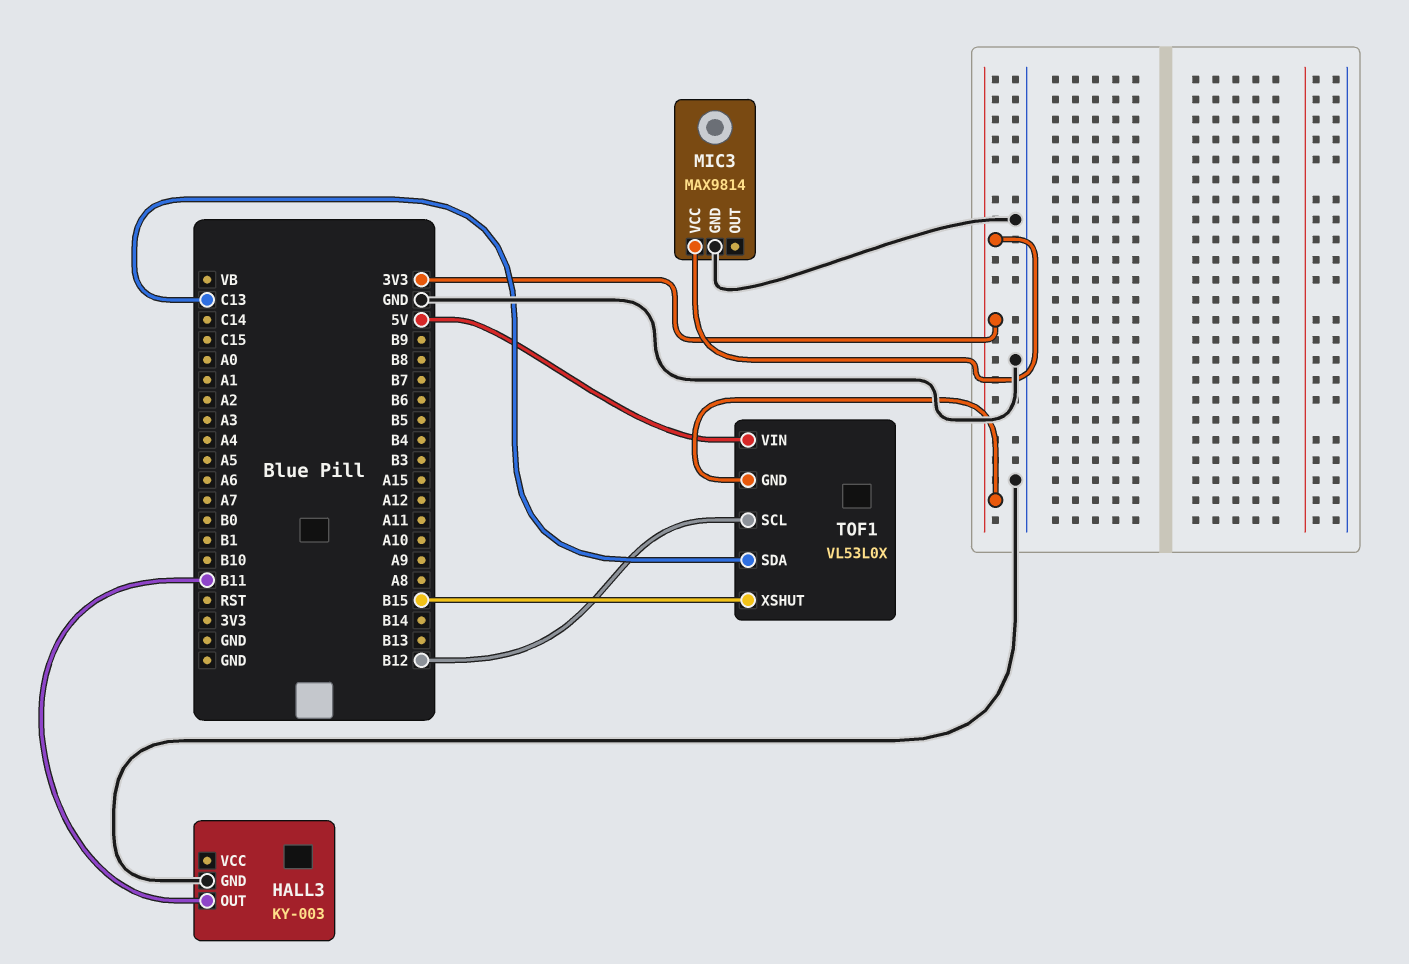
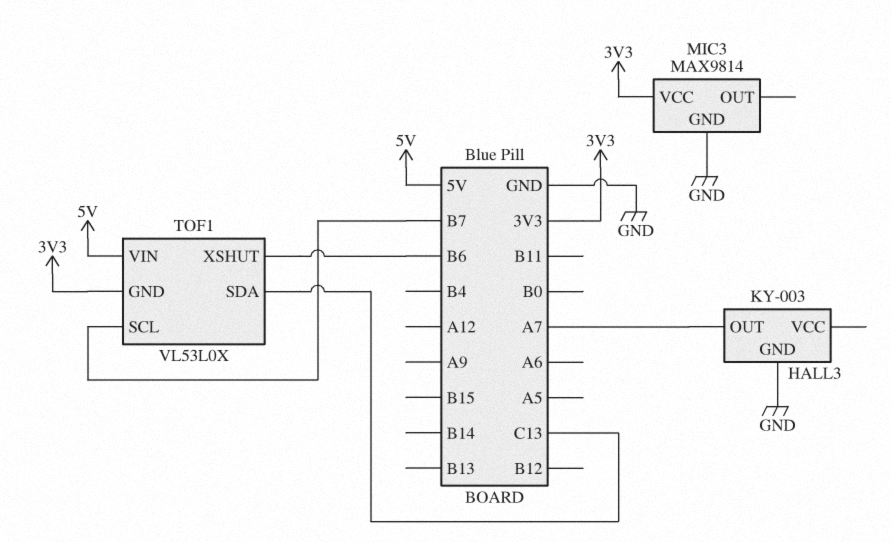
HALL3 pin OUT: B11 -> A7
TOF1 pin SCL: B12 -> B7
TOF1 pin XSHUT: B15 -> B6

